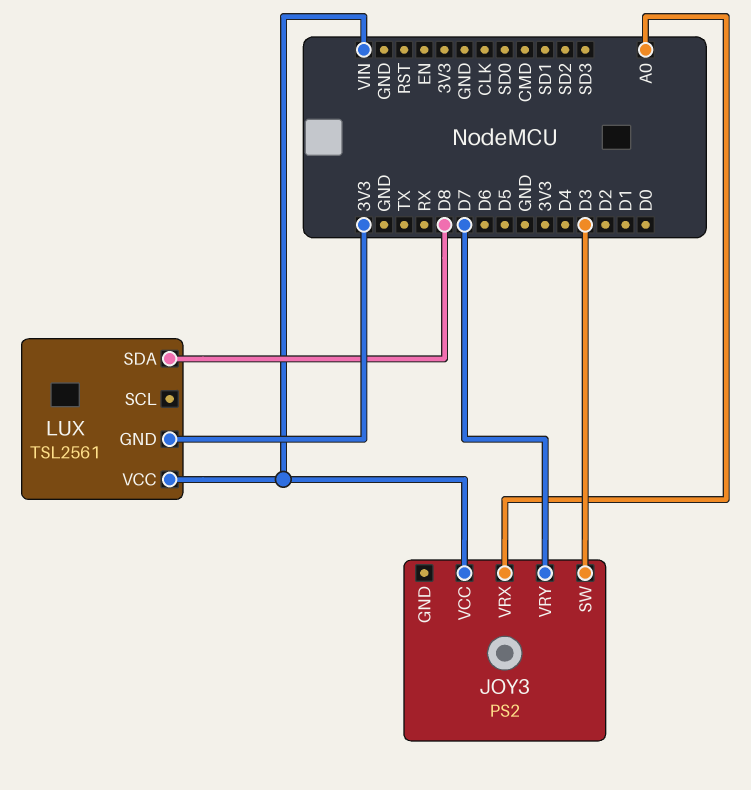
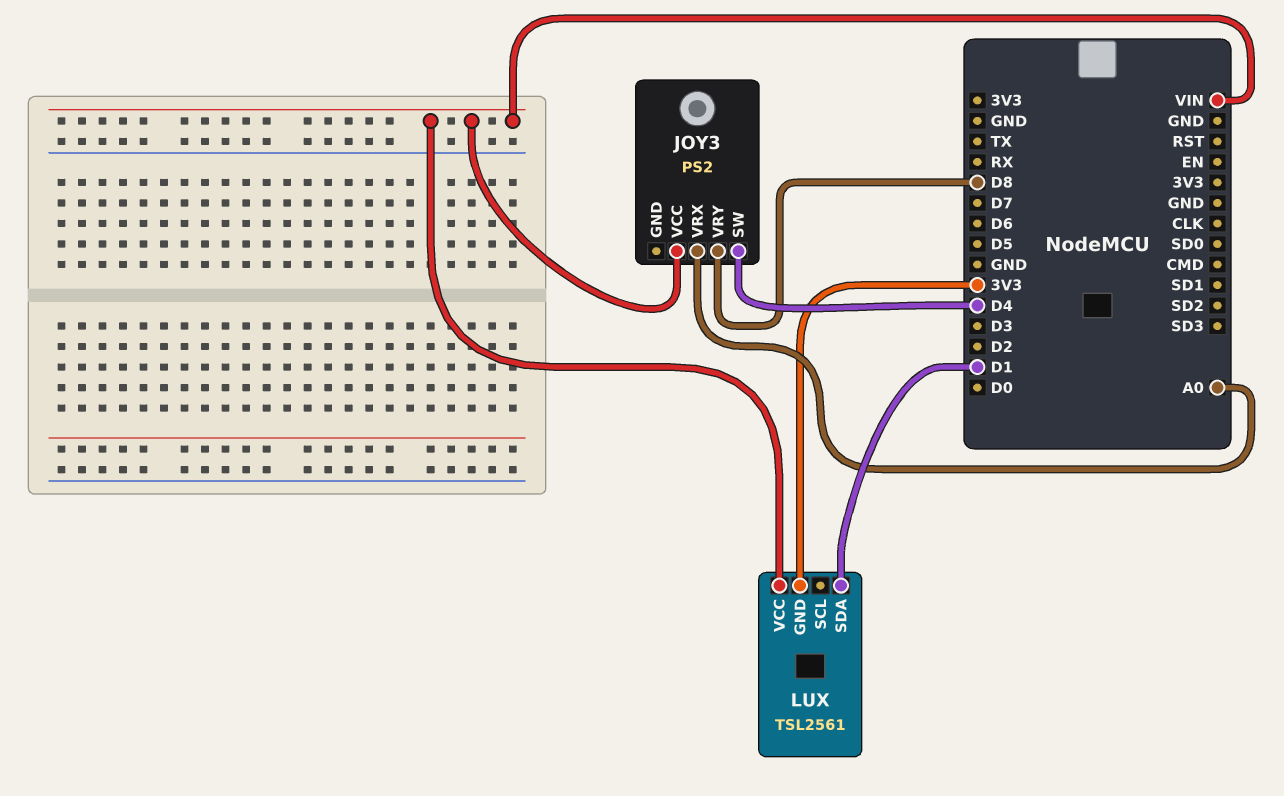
JOY3 pin SW: D3 -> D4
JOY3 pin VRY: D7 -> D8
LUX pin SDA: D8 -> D1

